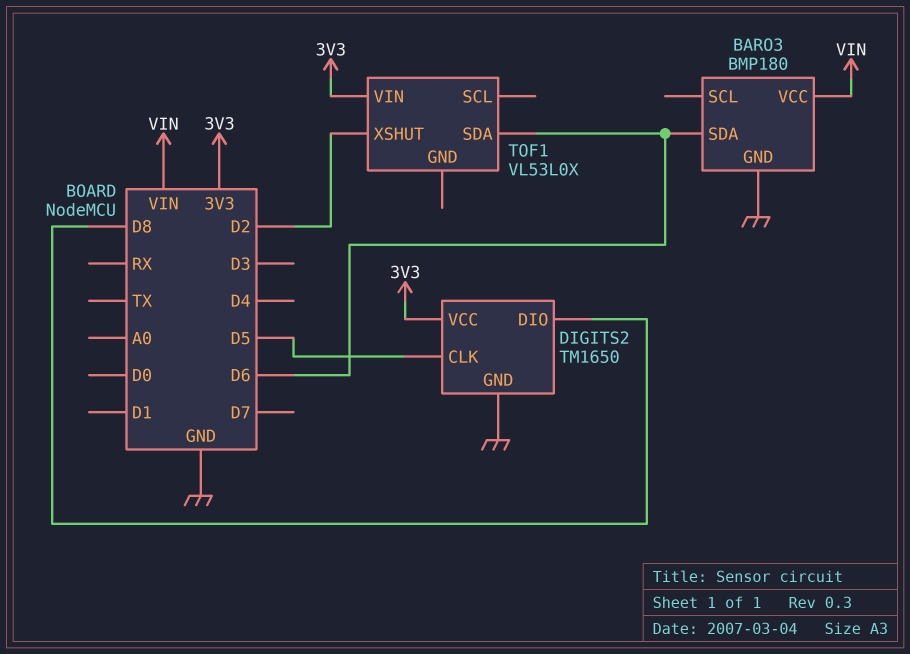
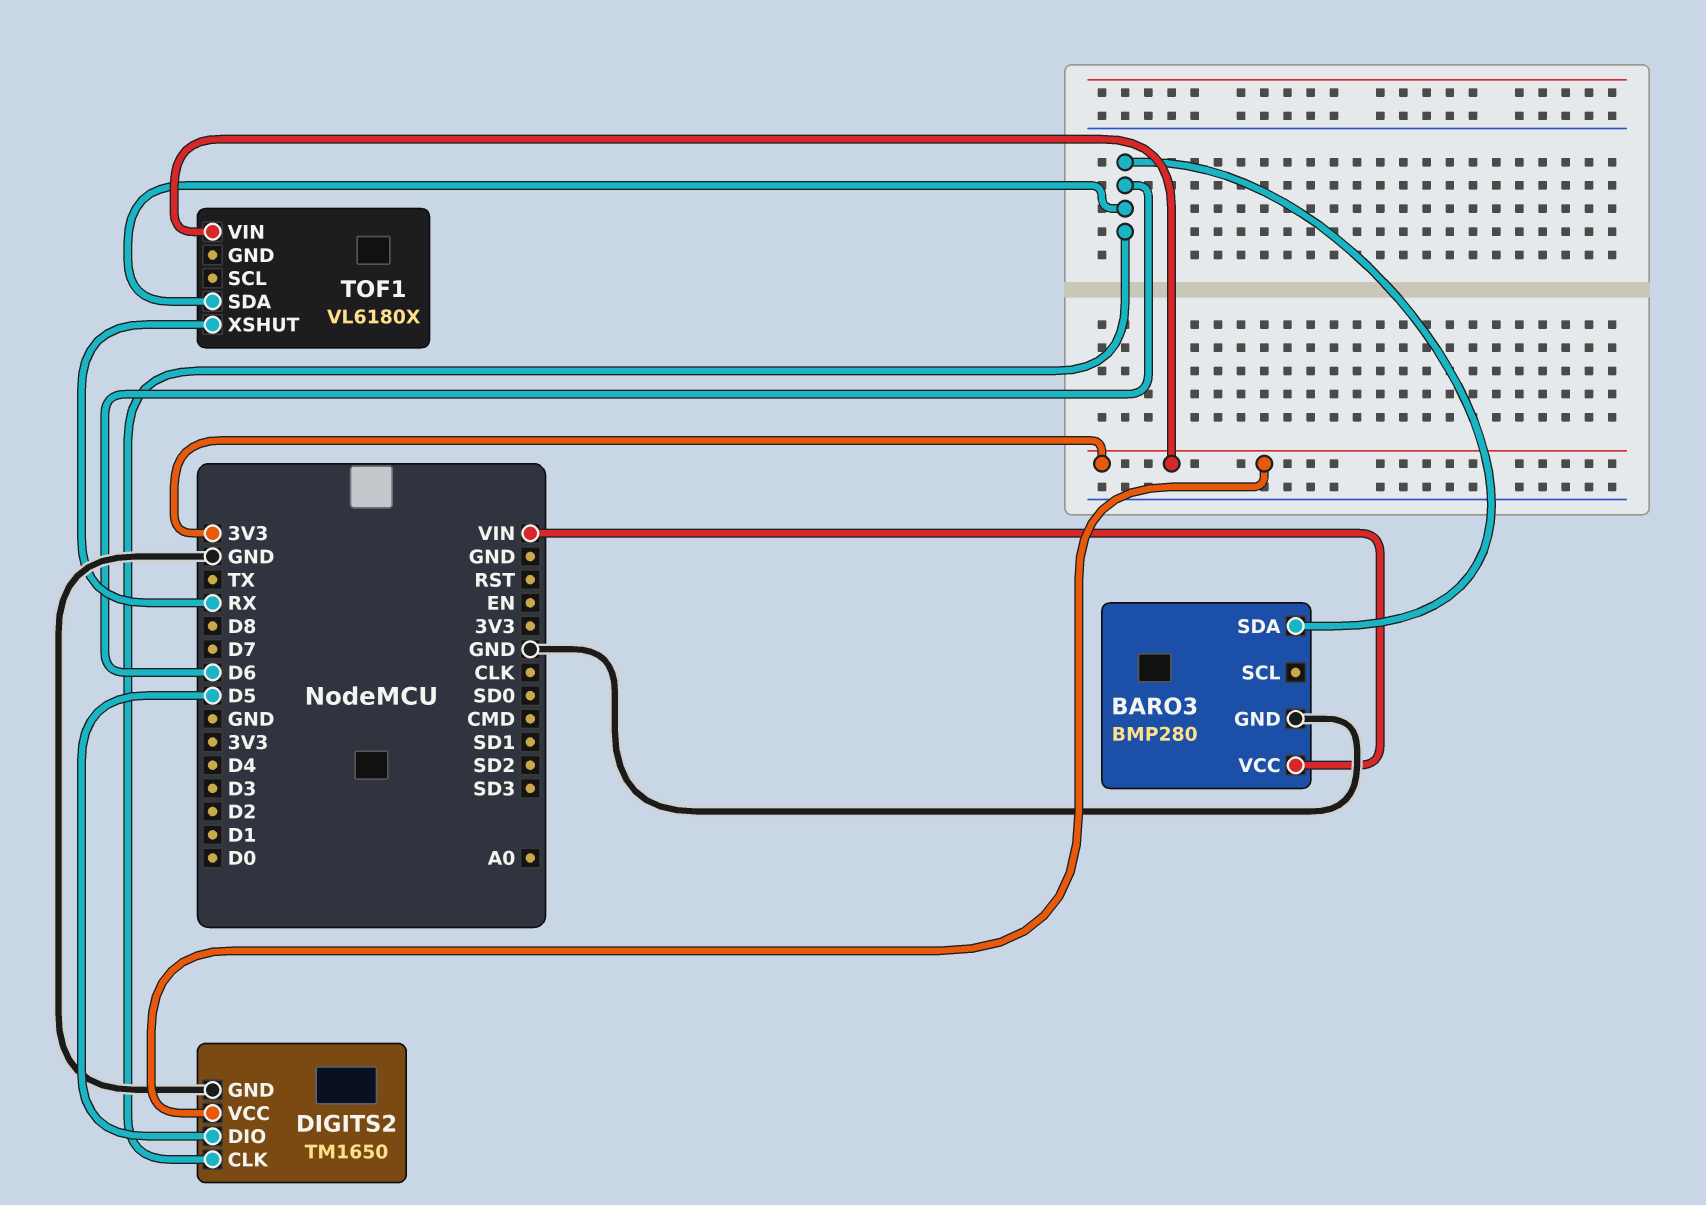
BARO3: BMP180 -> BMP280
DIGITS2 pin CLK: D5 -> D6
DIGITS2 pin DIO: D8 -> D5
TOF1: VL53L0X -> VL6180X
TOF1 pin XSHUT: D2 -> RX

